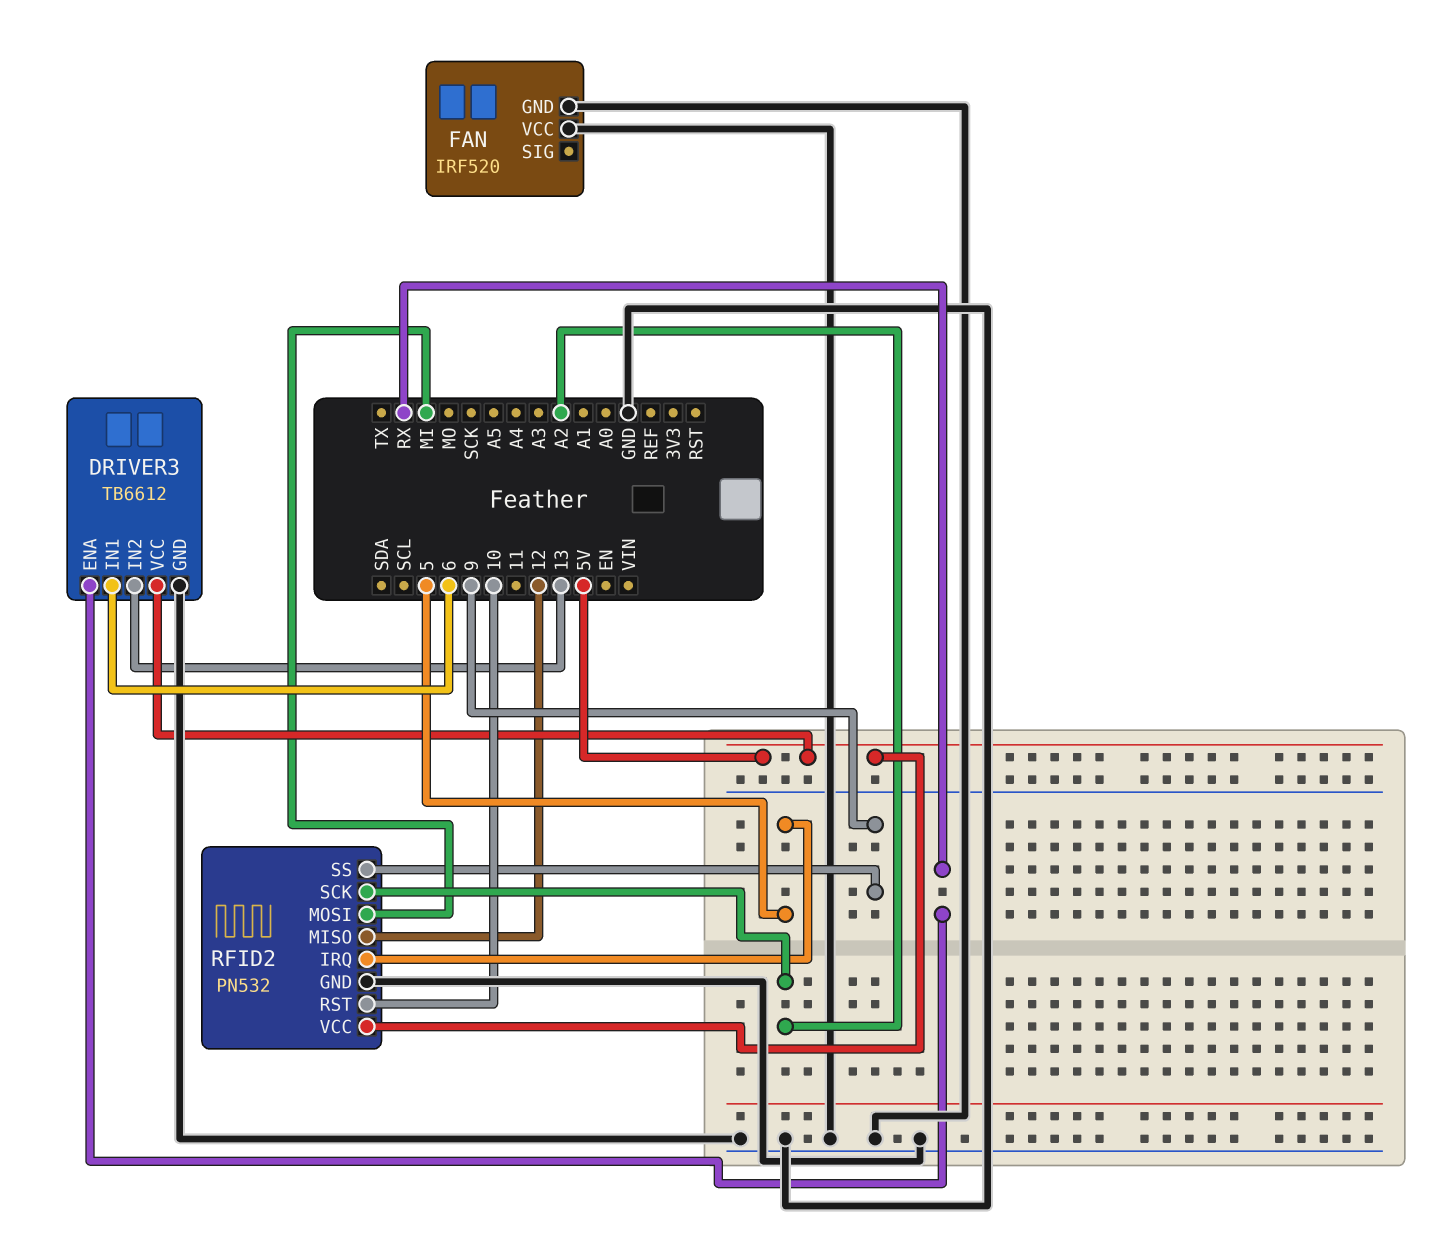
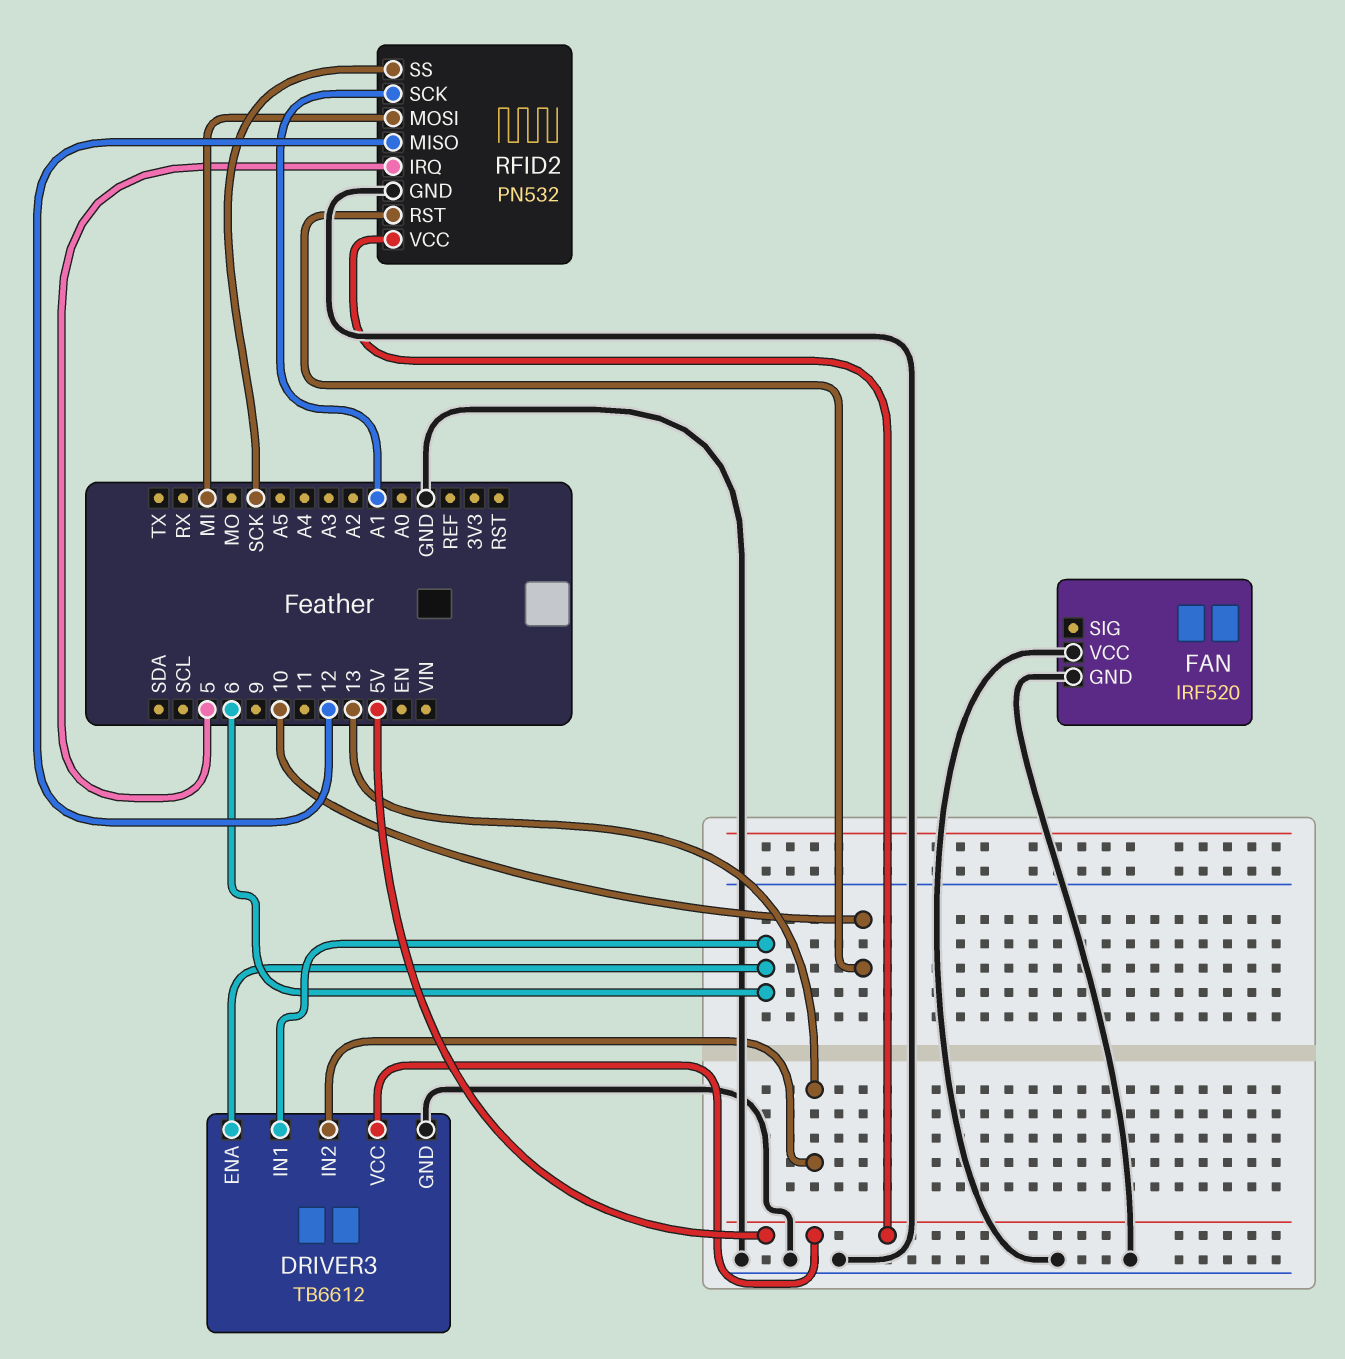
DRIVER3 pin ENA: RX -> 6
RFID2 pin SCK: A2 -> A1
RFID2 pin SS: 9 -> SCK

